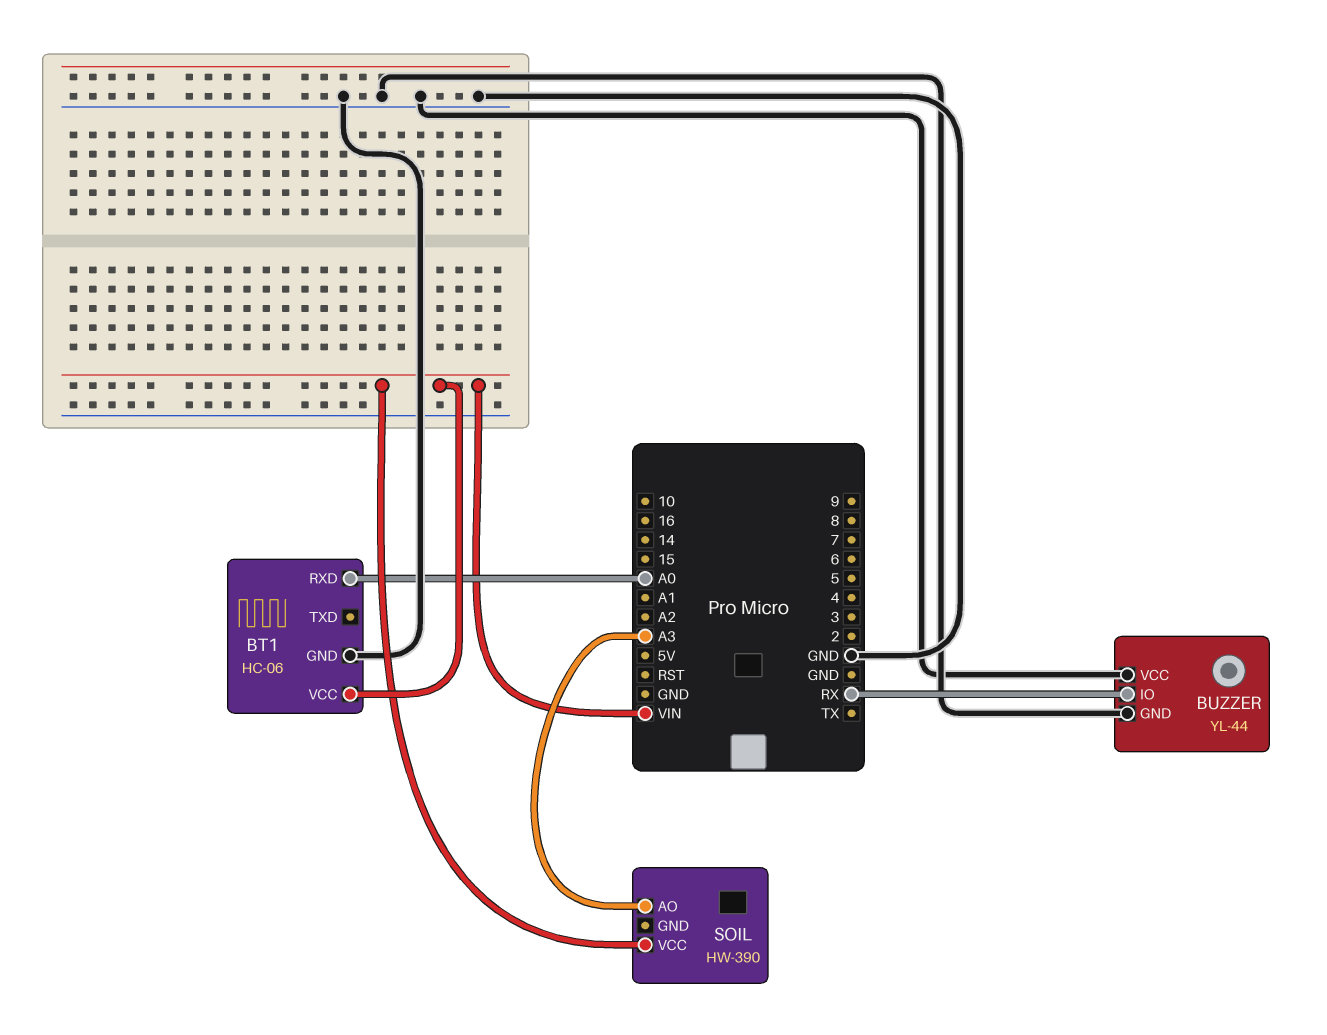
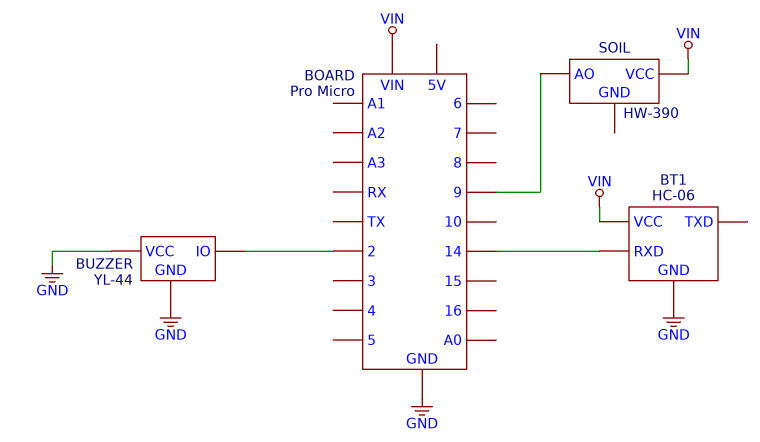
BT1 pin RXD: A0 -> 14
BUZZER pin IO: RX -> 2
SOIL pin AO: A3 -> 9

